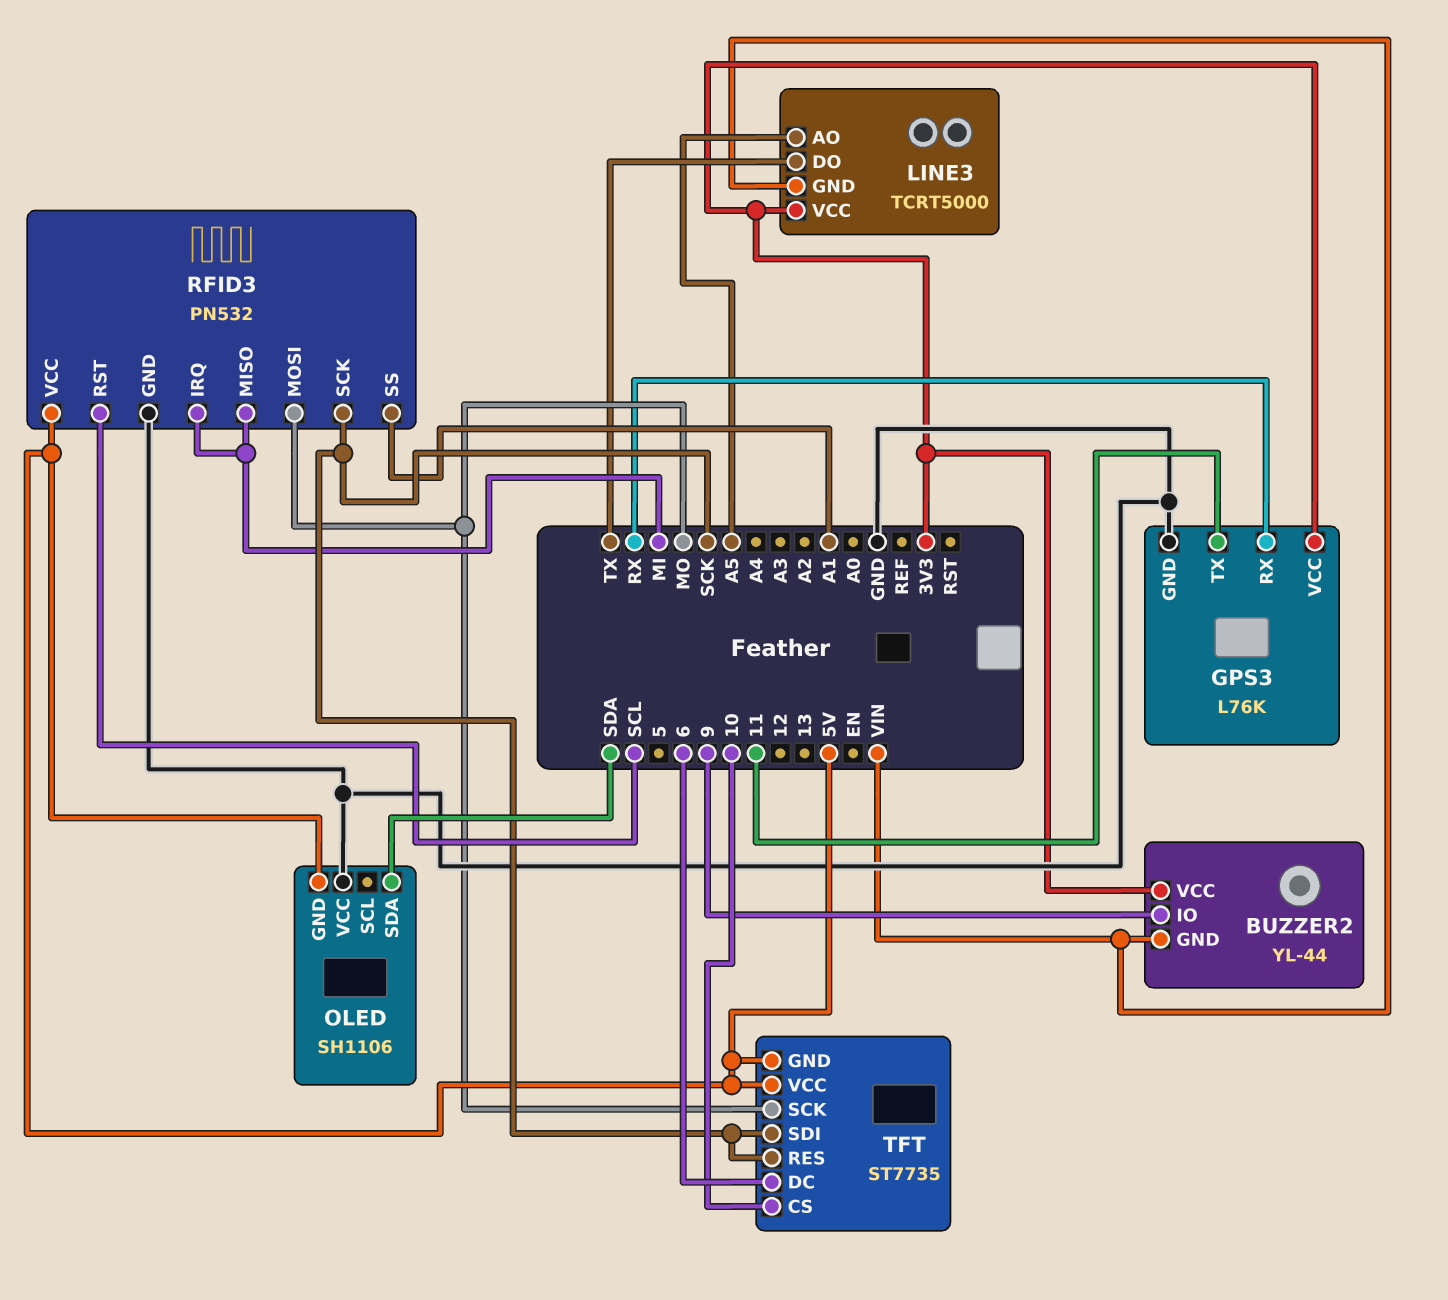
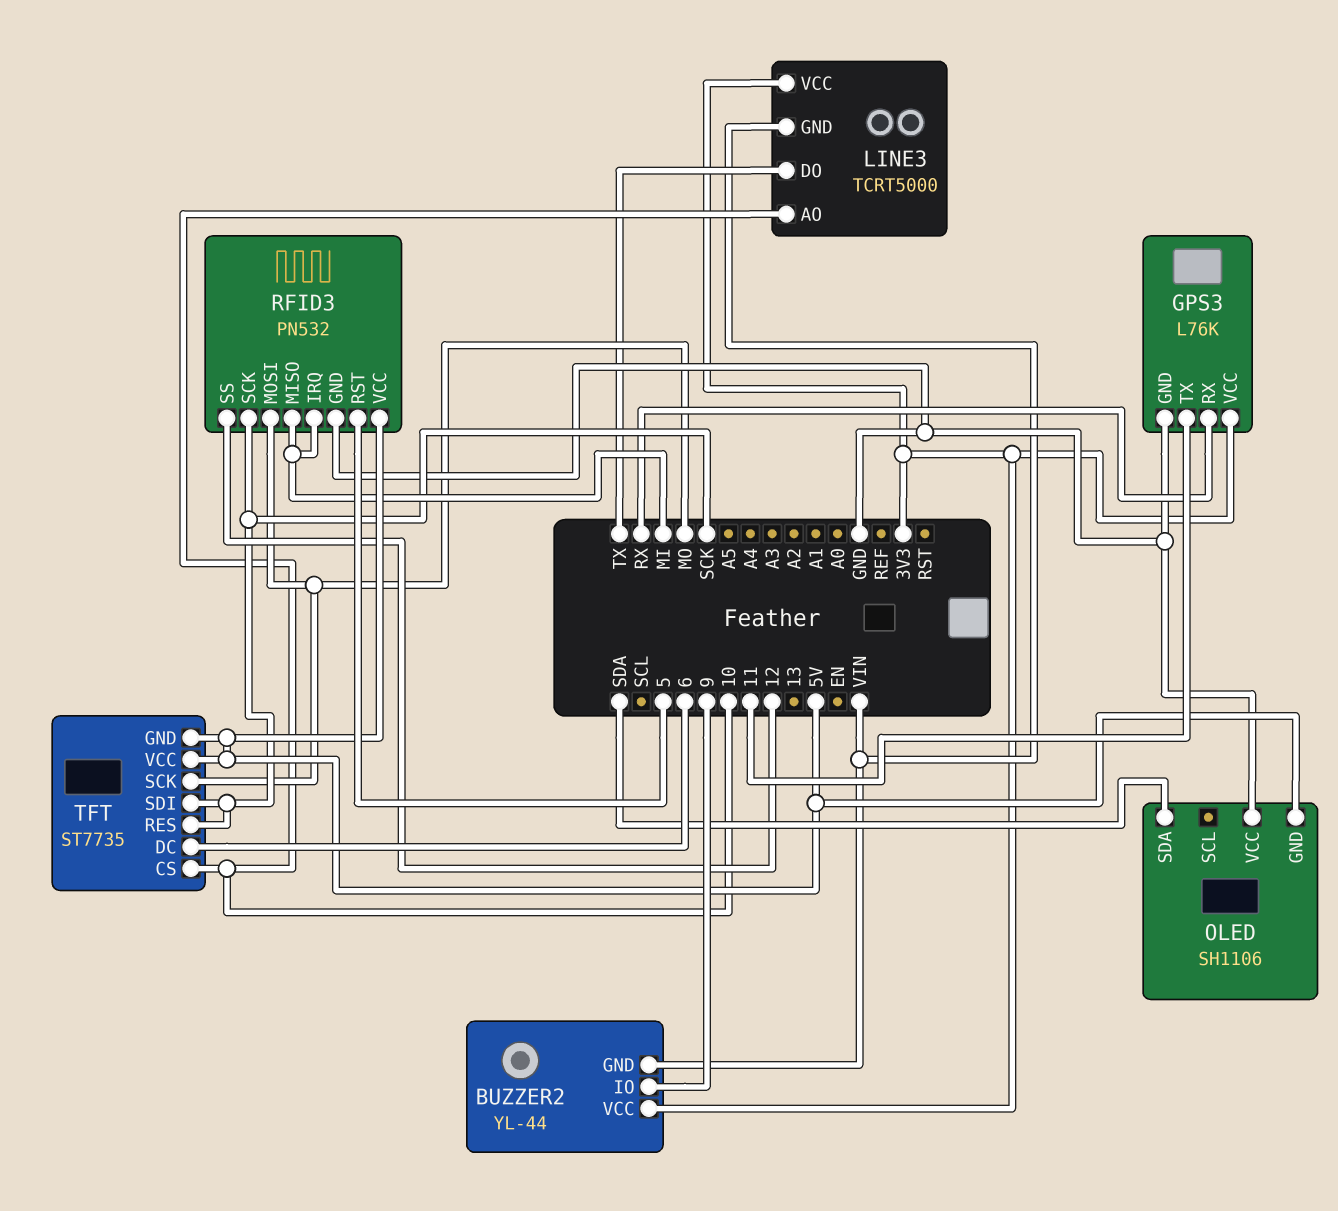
LINE3 pin AO: A5 -> 10
RFID3 pin RST: SCL -> 5
RFID3 pin SS: A1 -> 12

